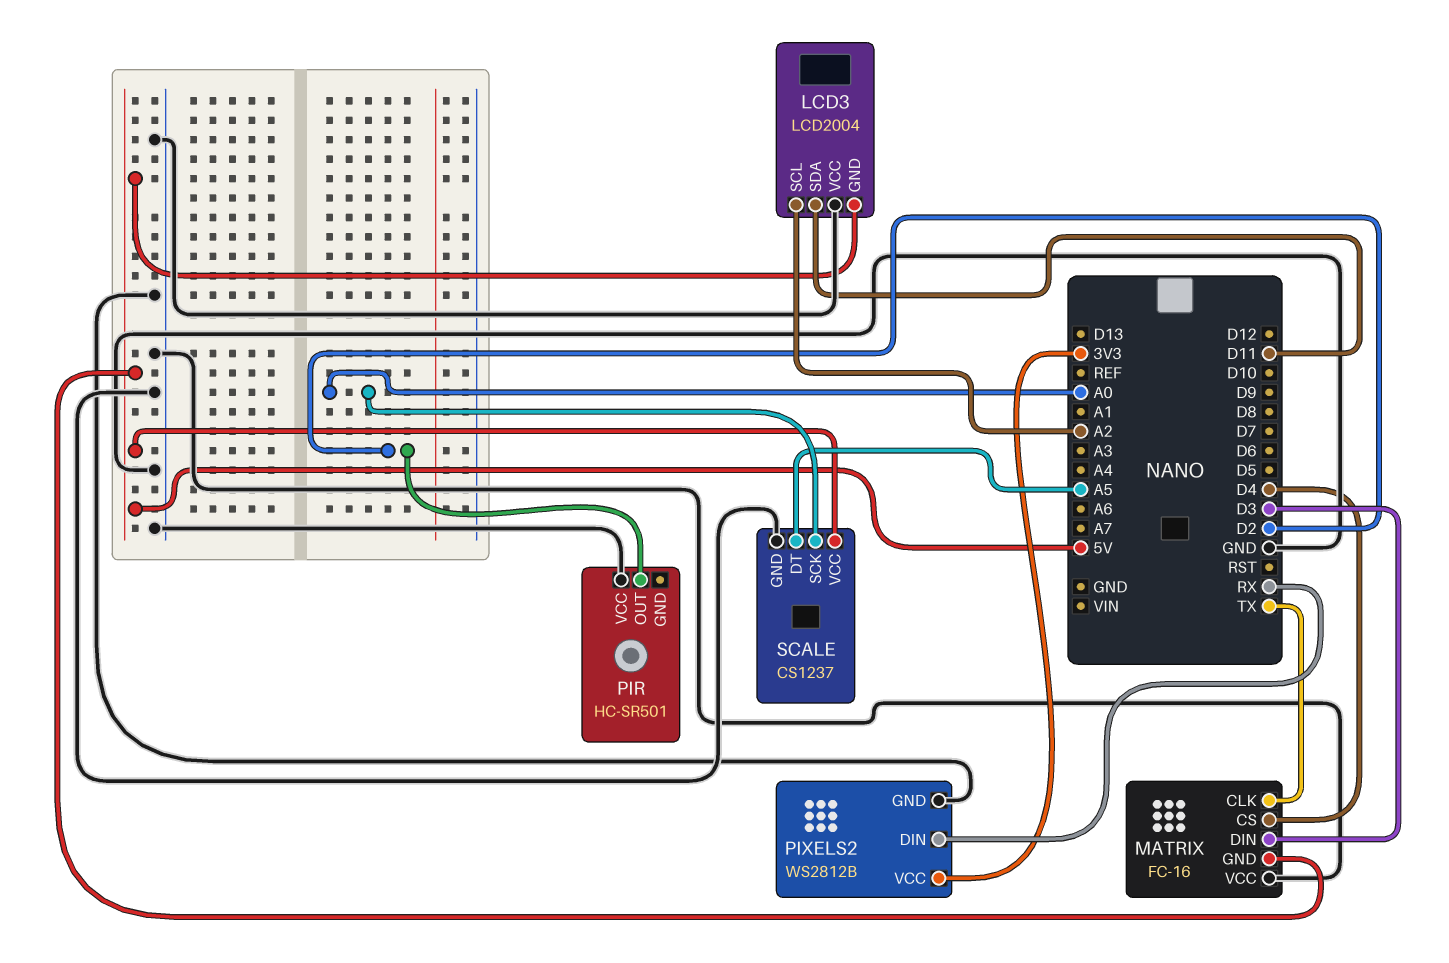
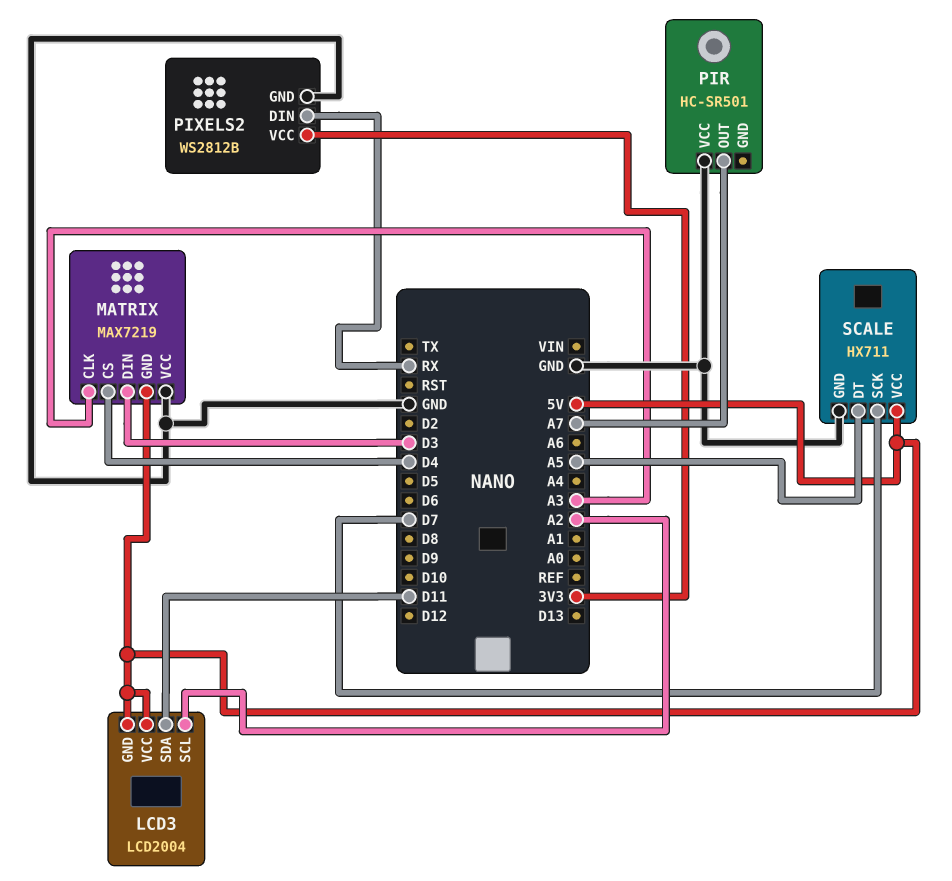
LCD3 pin VCC: GND -> 5V
MATRIX: FC-16 -> MAX7219
MATRIX pin CLK: TX -> A3
PIR pin OUT: D2 -> A7
SCALE: CS1237 -> HX711
SCALE pin SCK: A0 -> D7

